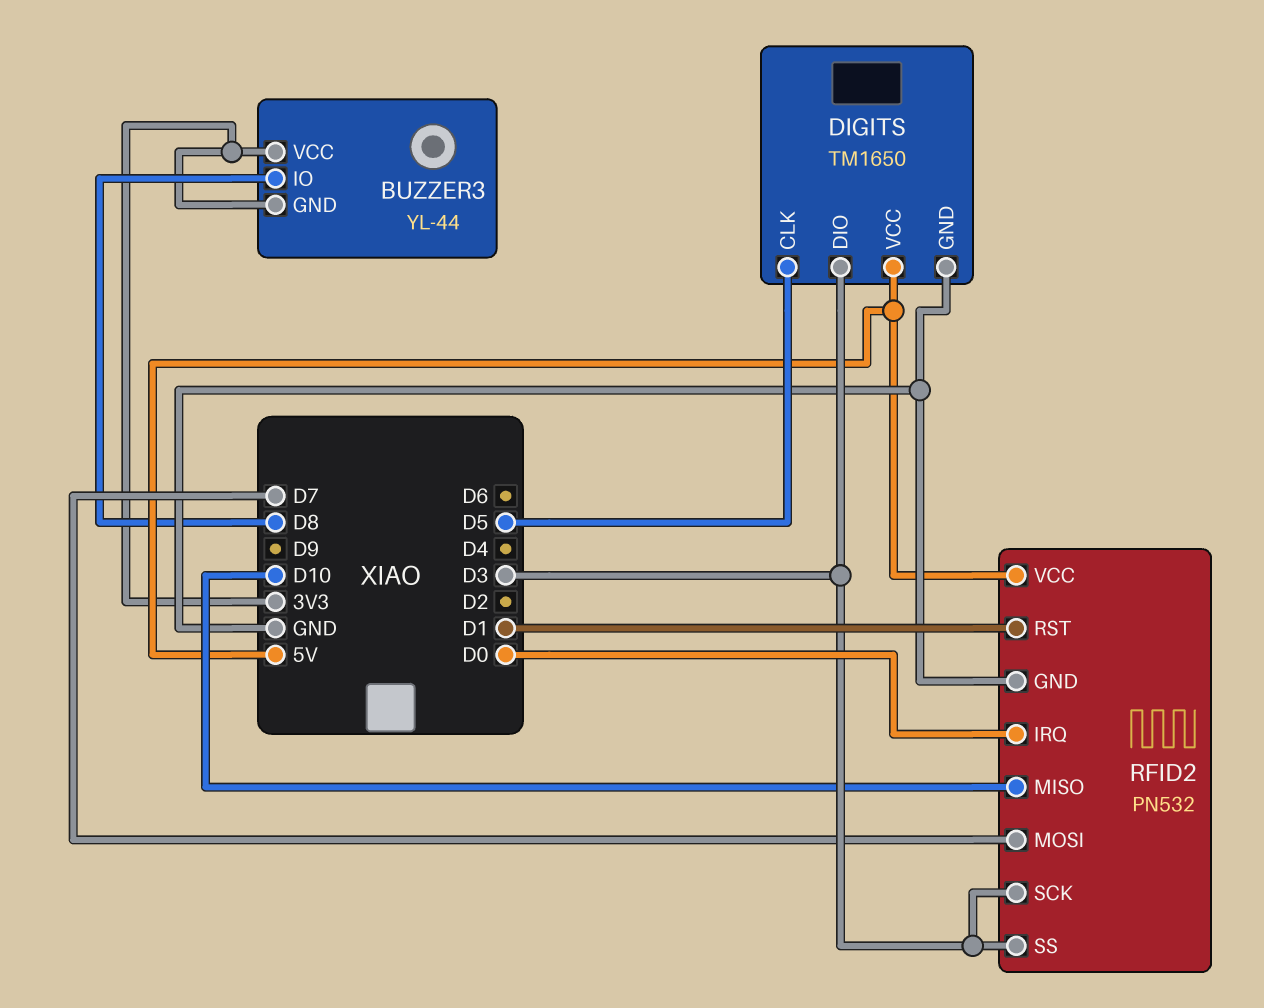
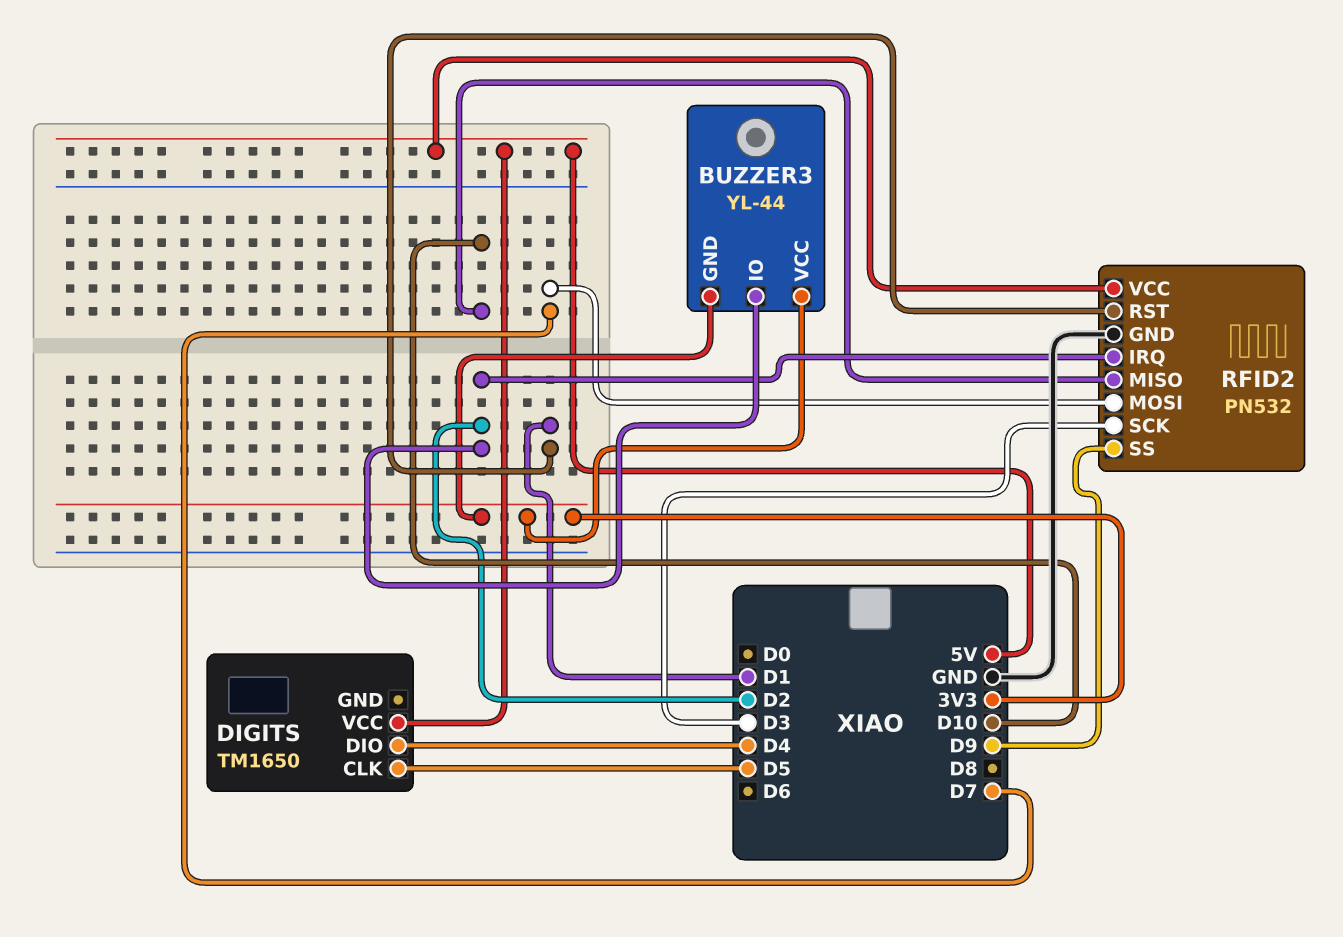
BUZZER3 pin IO: D8 -> D2
DIGITS pin DIO: D3 -> D4
DIGITS pin GND: GND -> none
RFID2 pin IRQ: D0 -> D2
RFID2 pin SS: D3 -> D9

